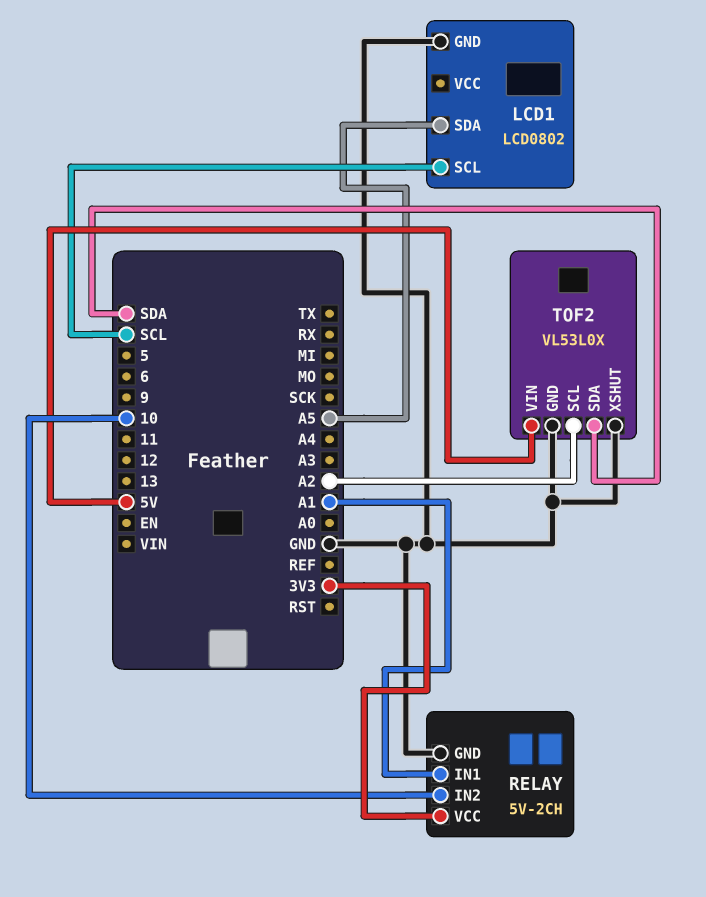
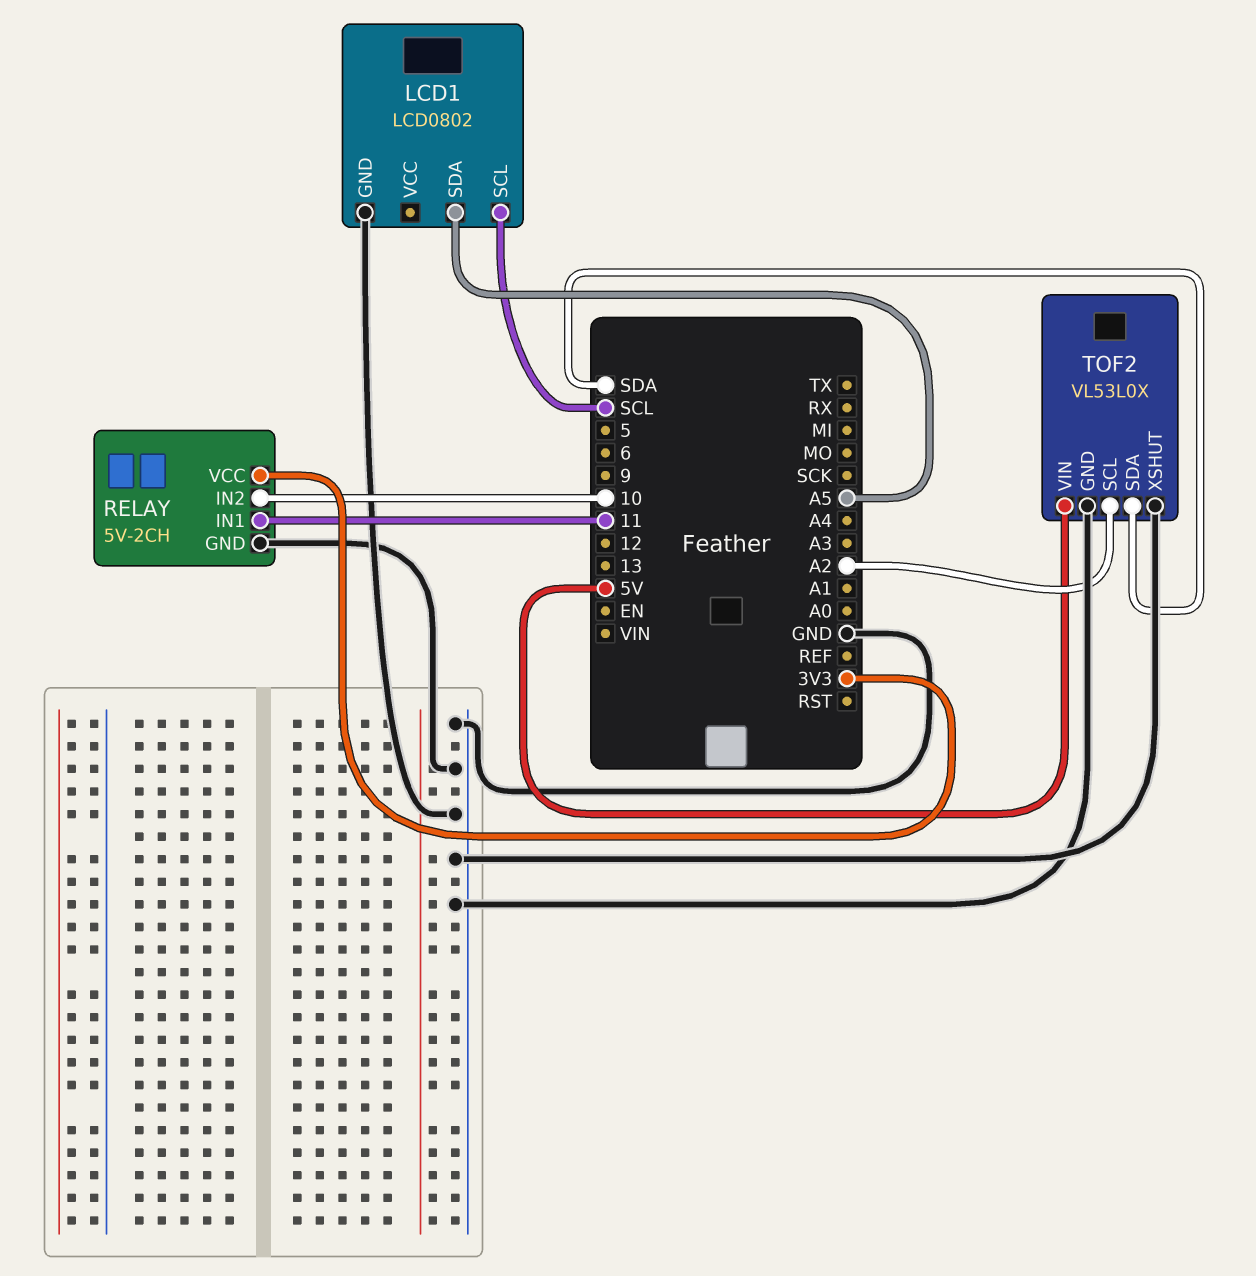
RELAY pin IN1: A1 -> 11

